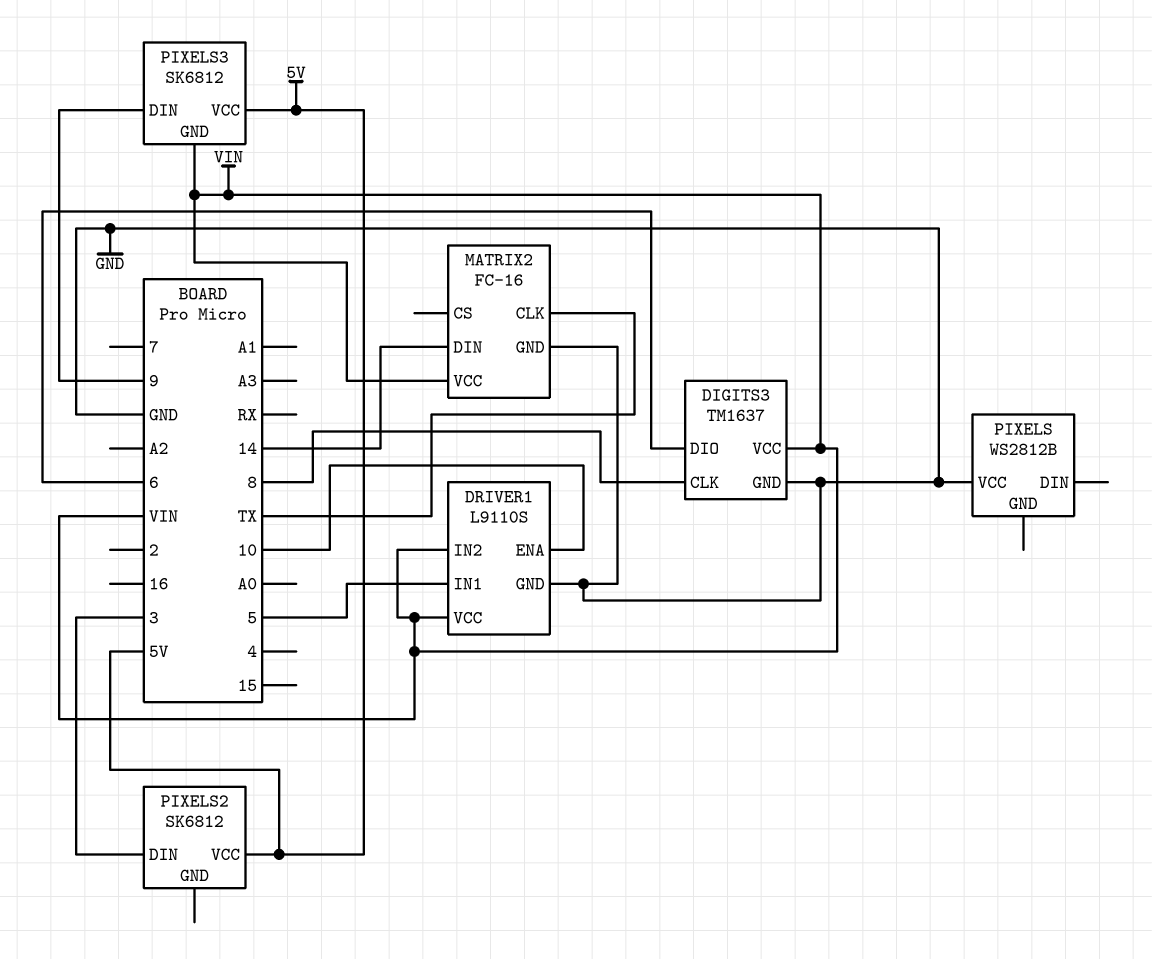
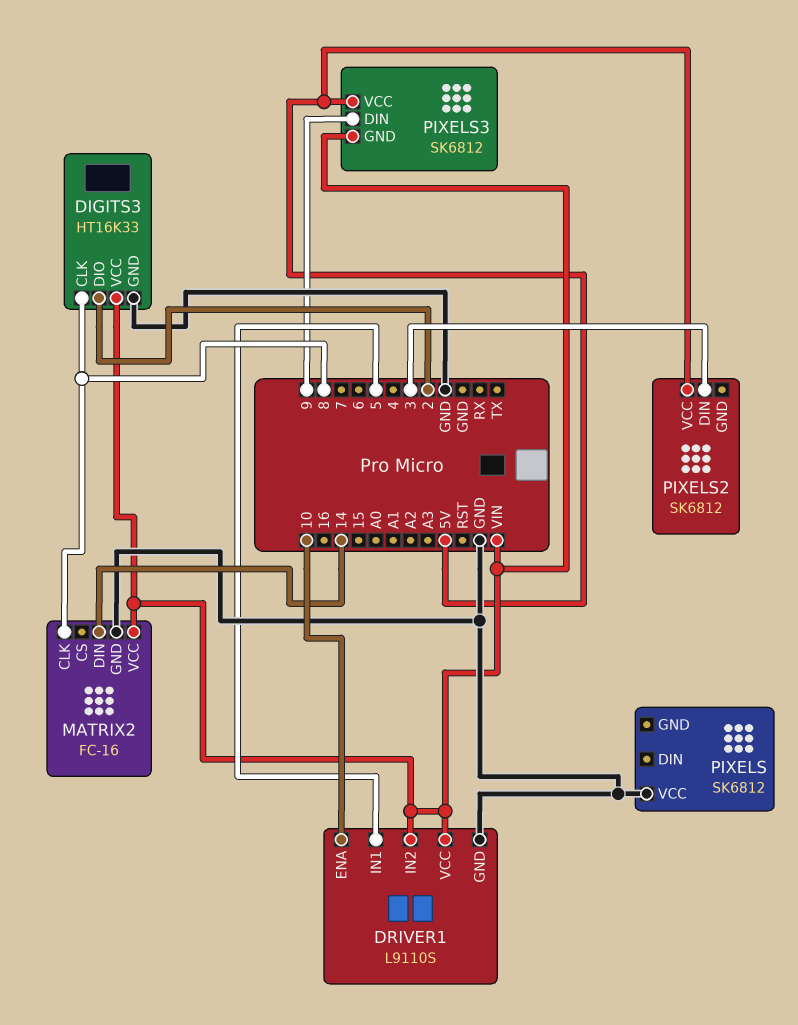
DIGITS3: TM1637 -> HT16K33
DIGITS3 pin DIO: 6 -> 2
MATRIX2 pin CLK: TX -> 8
PIXELS: WS2812B -> SK6812

